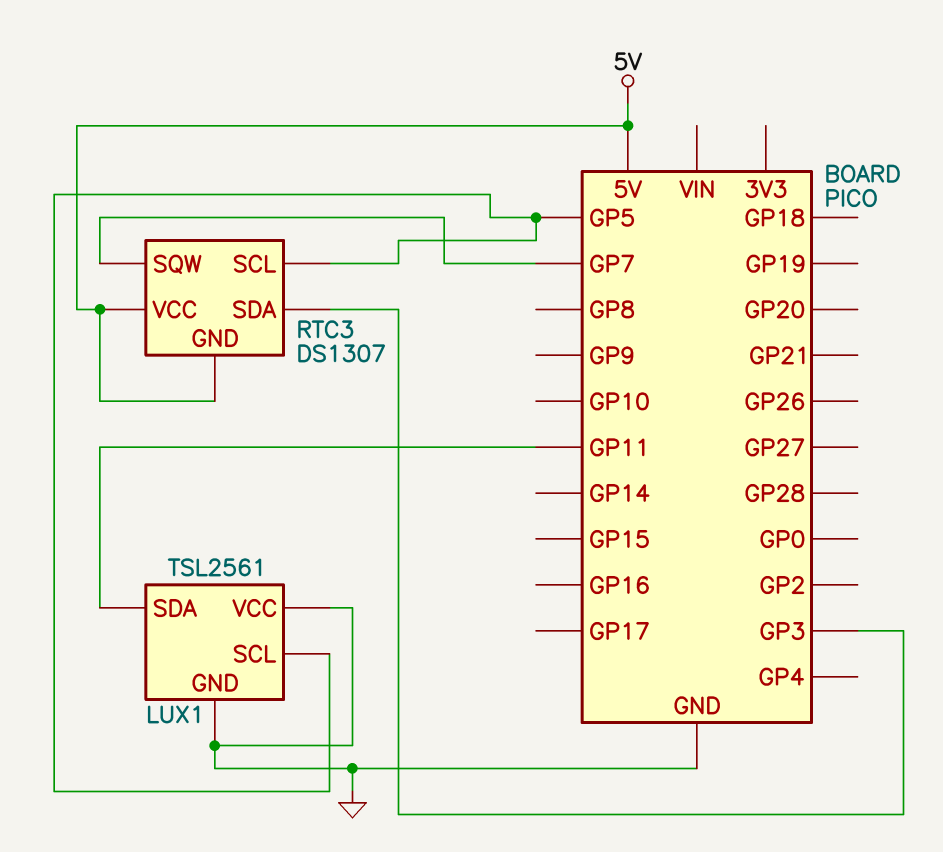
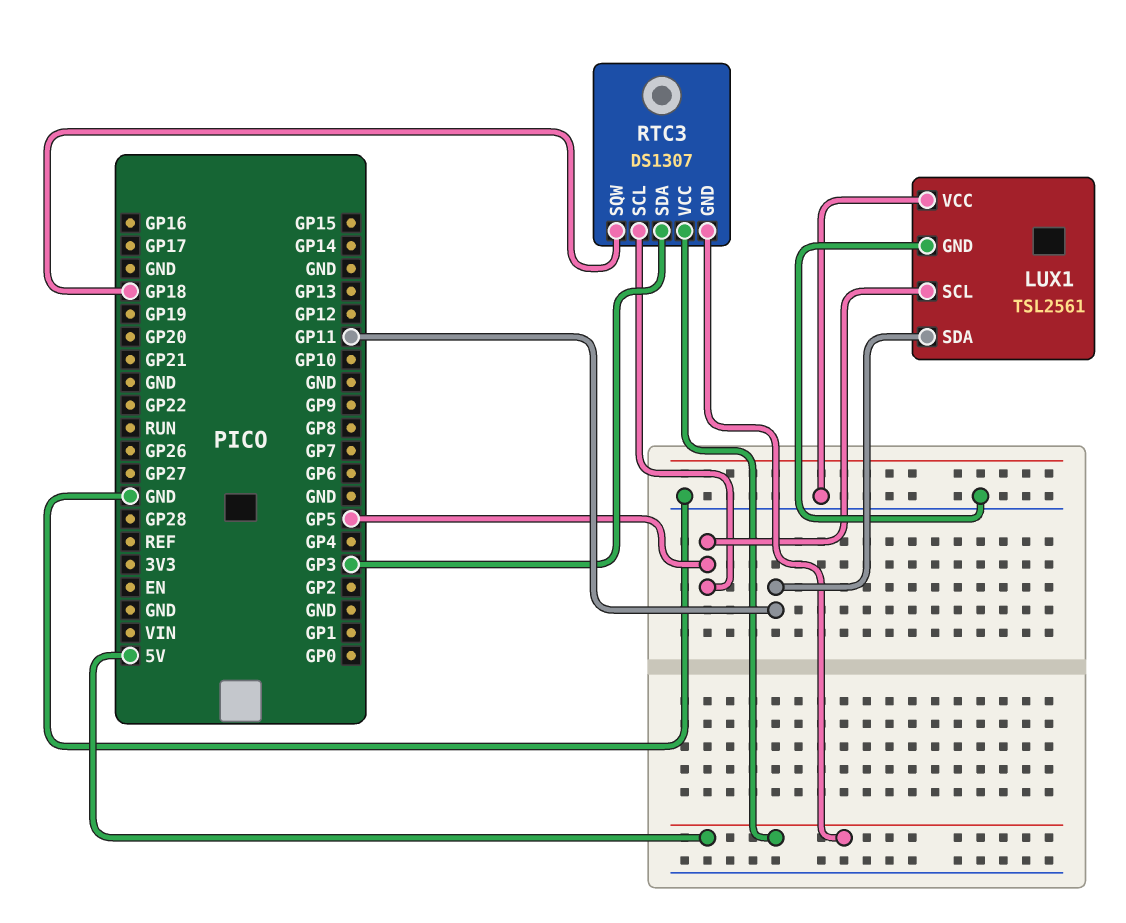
RTC3 pin SQW: GP7 -> GP18

